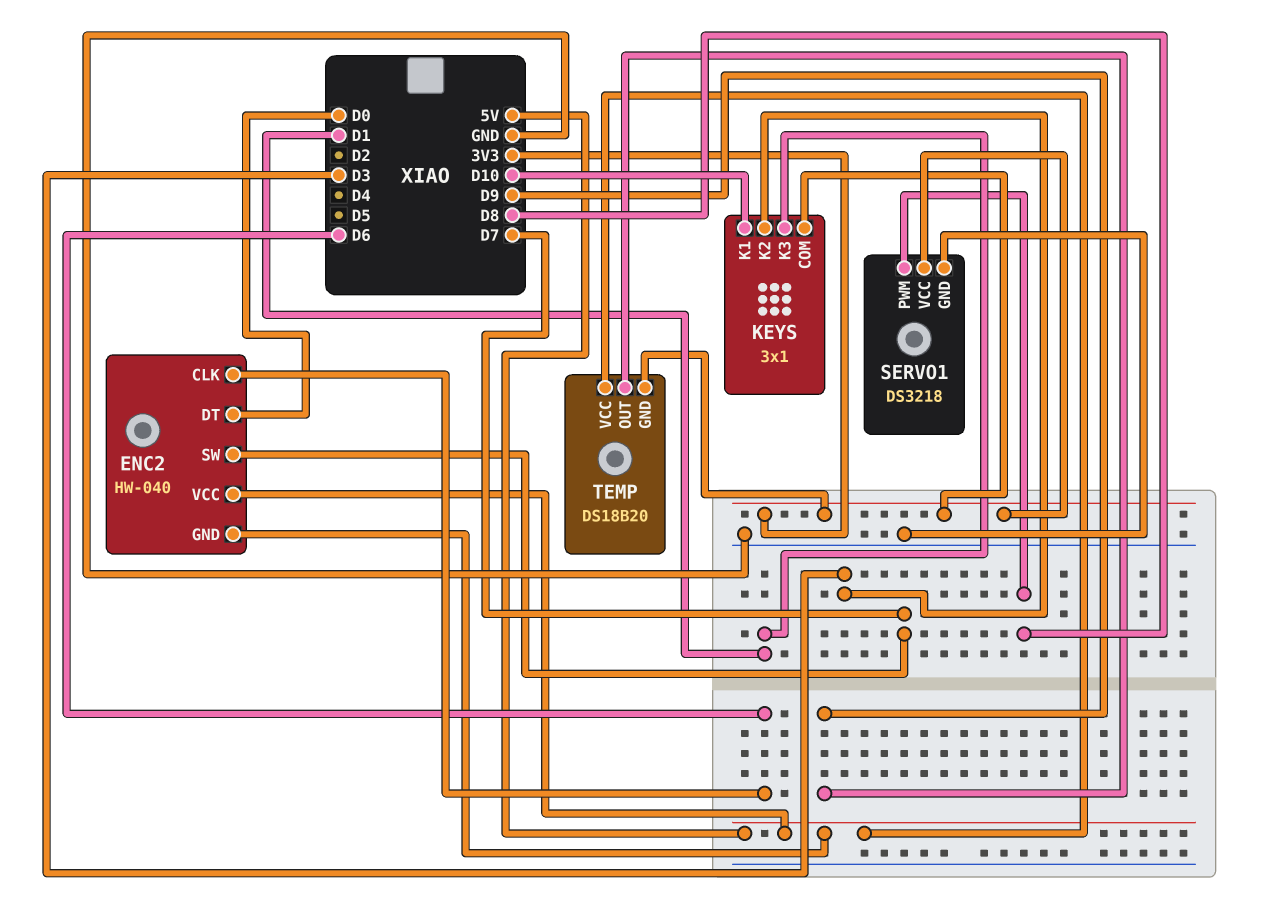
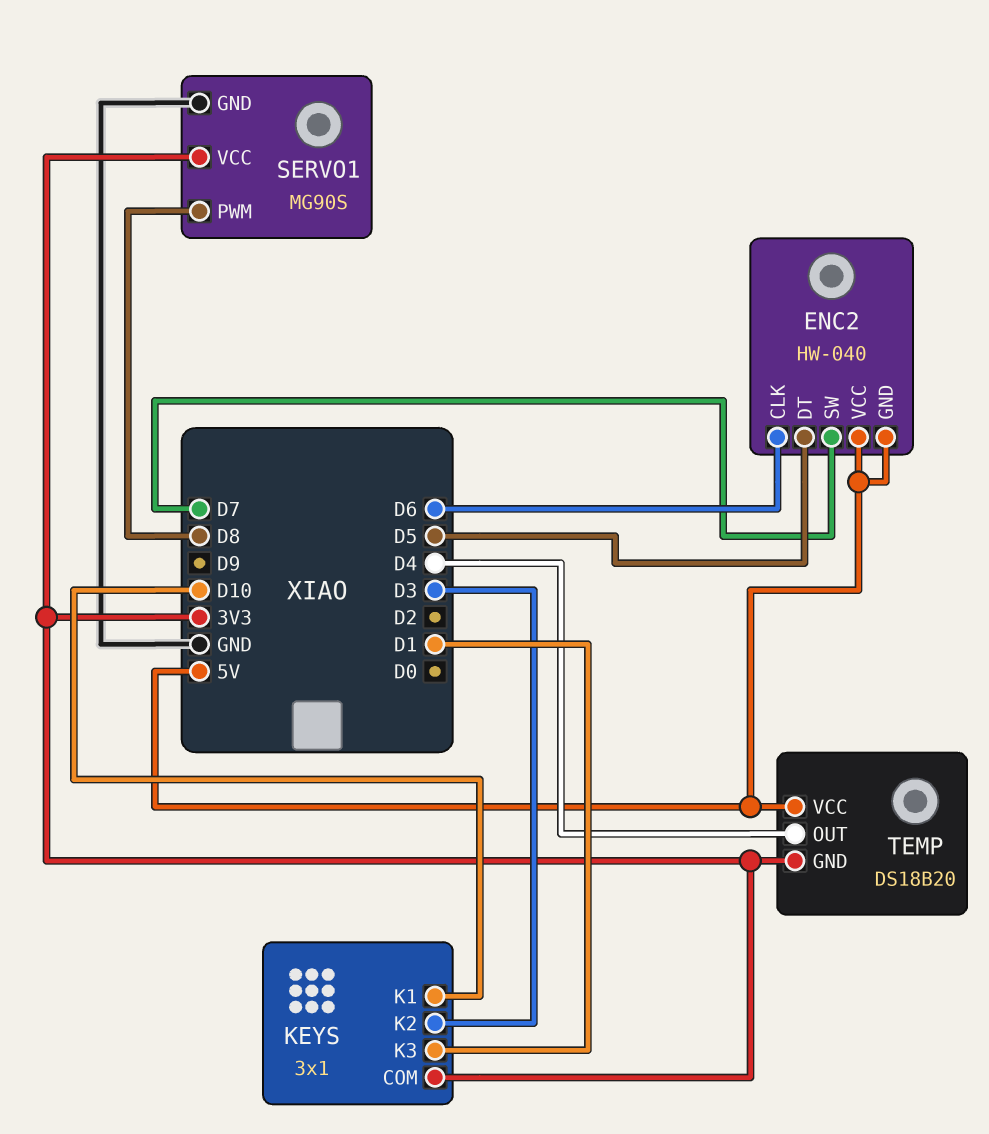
ENC2 pin DT: D0 -> D5
SERVO1: DS3218 -> MG90S
TEMP pin OUT: D9 -> D4

